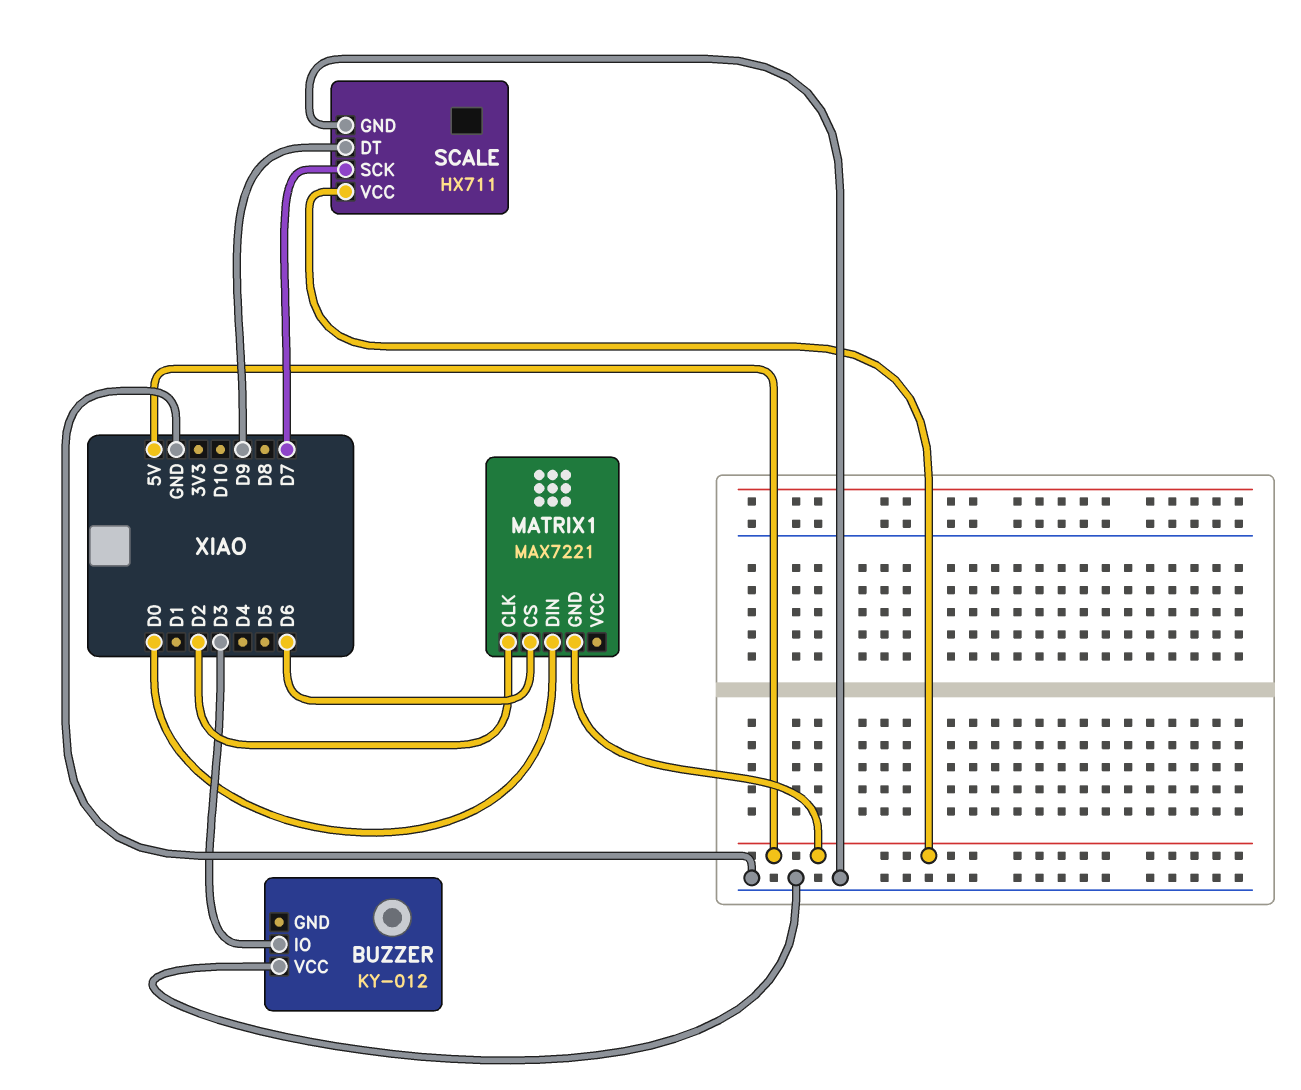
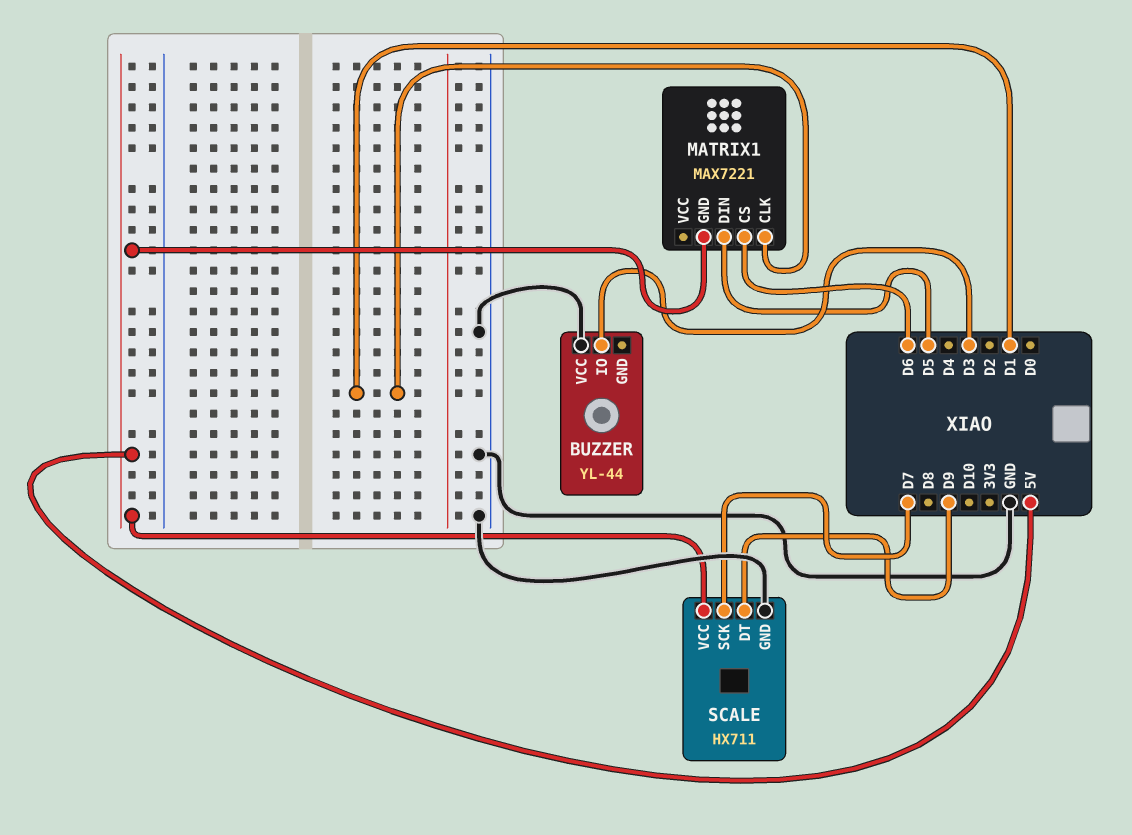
BUZZER: KY-012 -> YL-44
MATRIX1 pin CLK: D2 -> D1
MATRIX1 pin DIN: D0 -> D5

